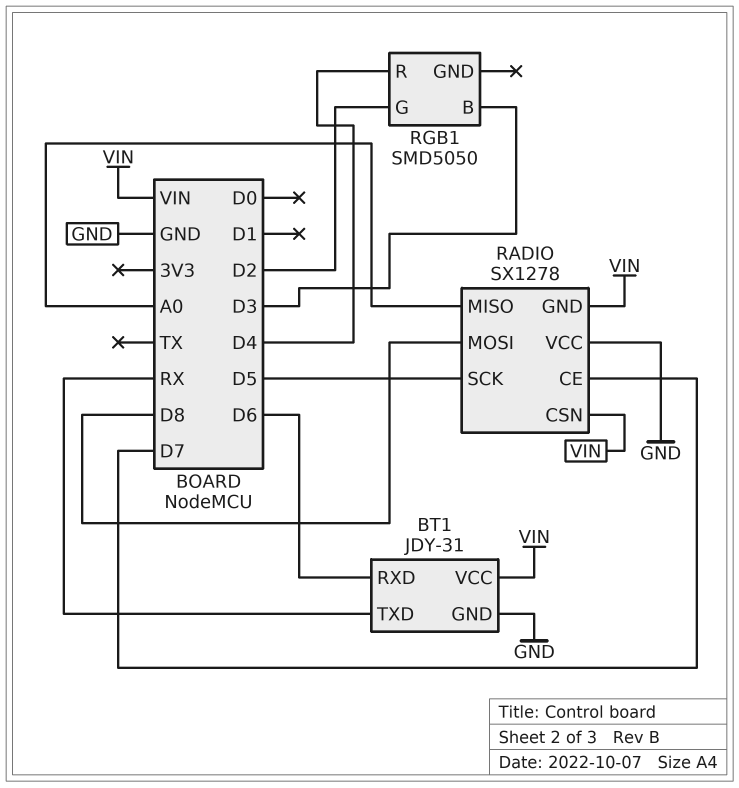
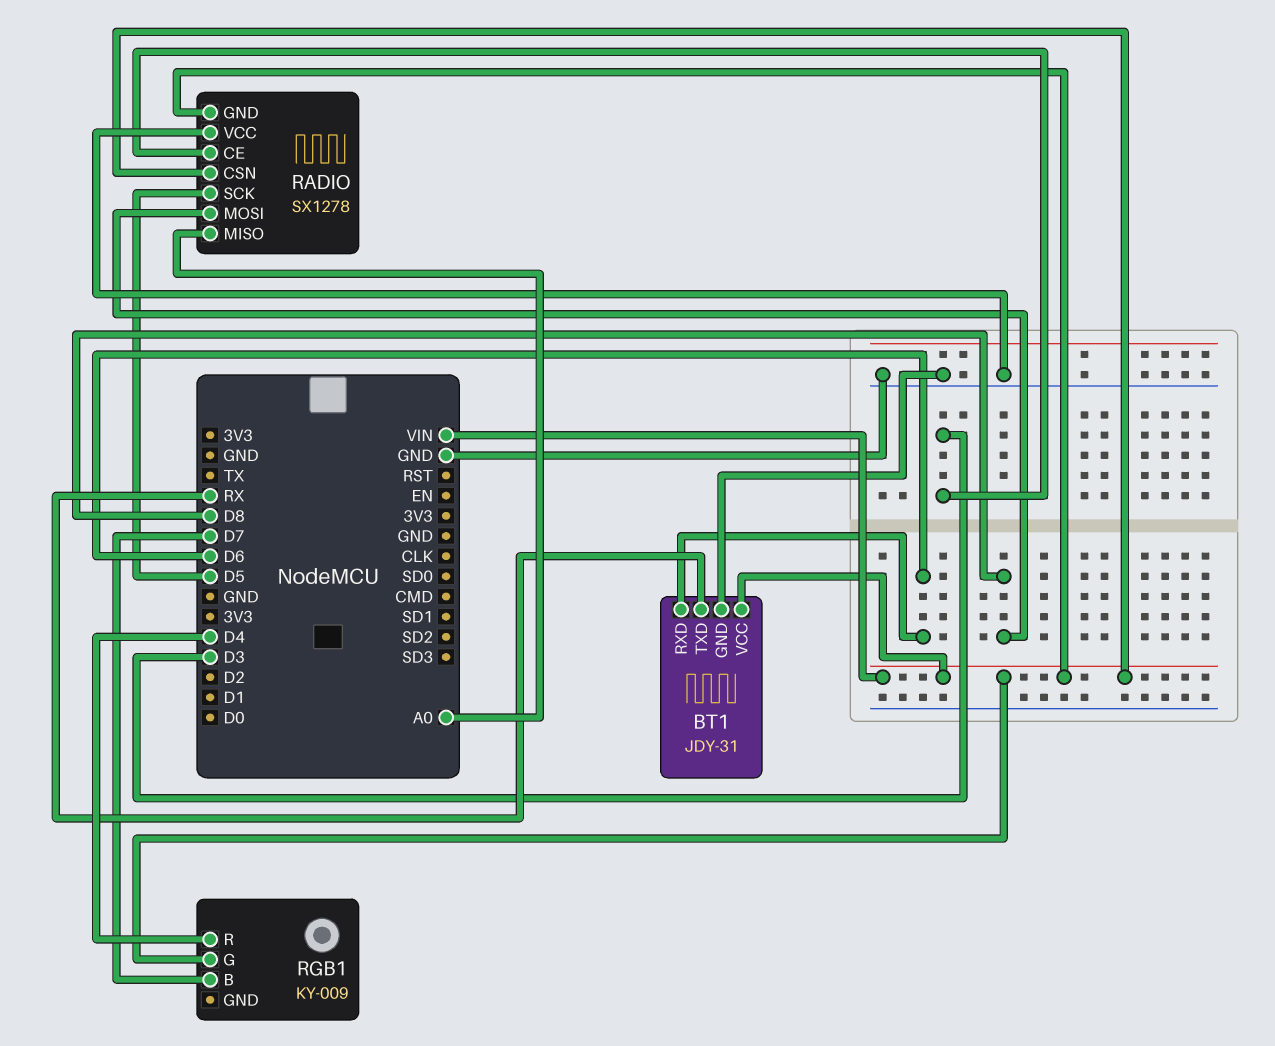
RADIO pin CE: D7 -> D3
RGB1: SMD5050 -> KY-009
RGB1 pin B: D3 -> D7
RGB1 pin G: D2 -> VIN

